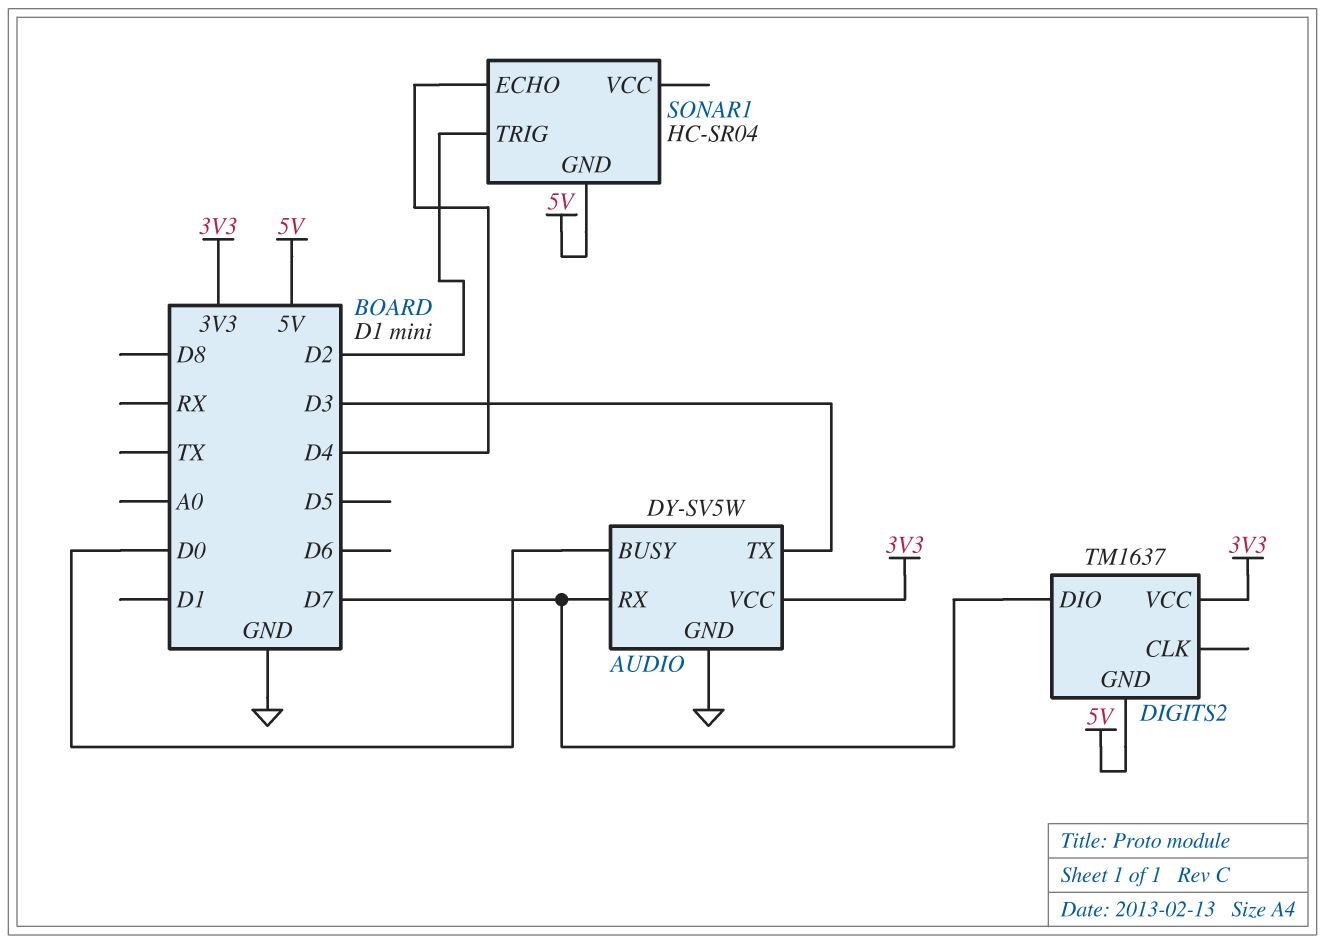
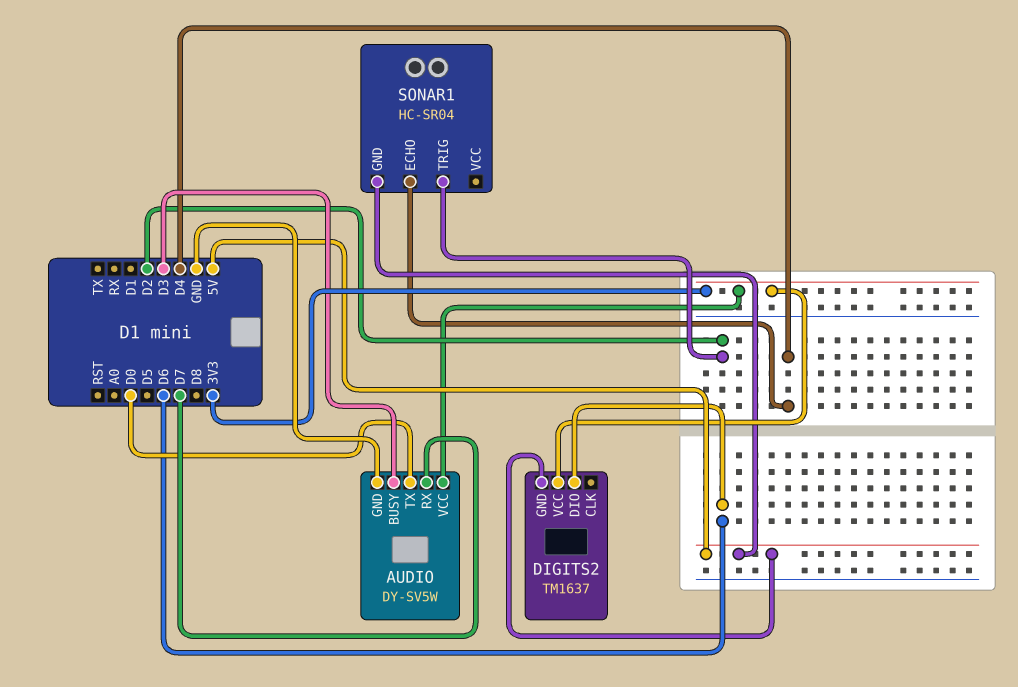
AUDIO pin BUSY: D0 -> D3
AUDIO pin TX: D3 -> D0
DIGITS2 pin DIO: D7 -> D6

